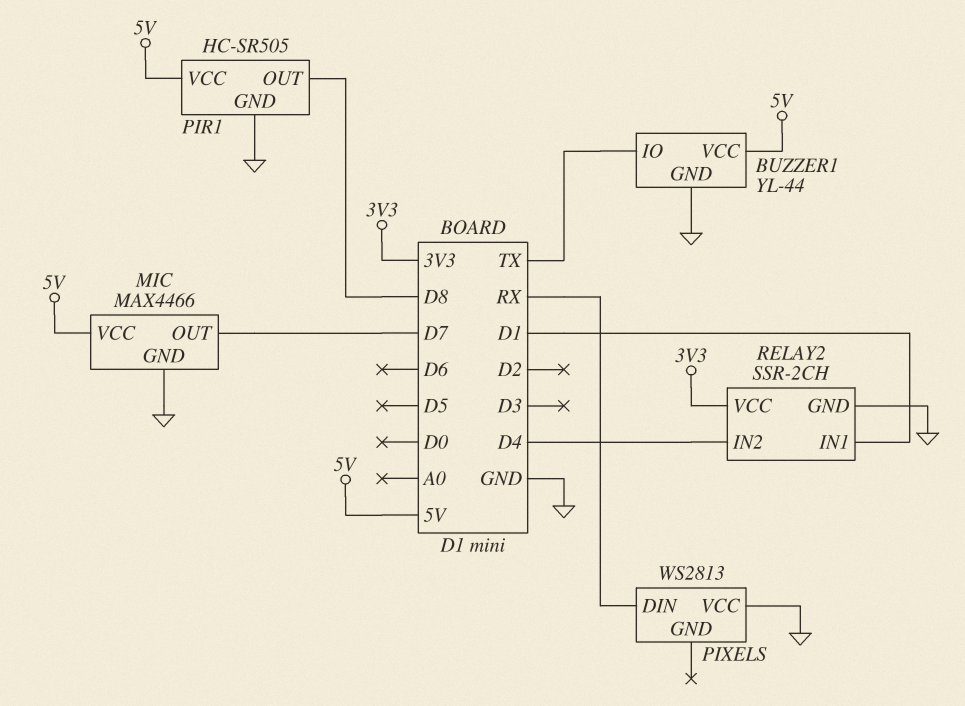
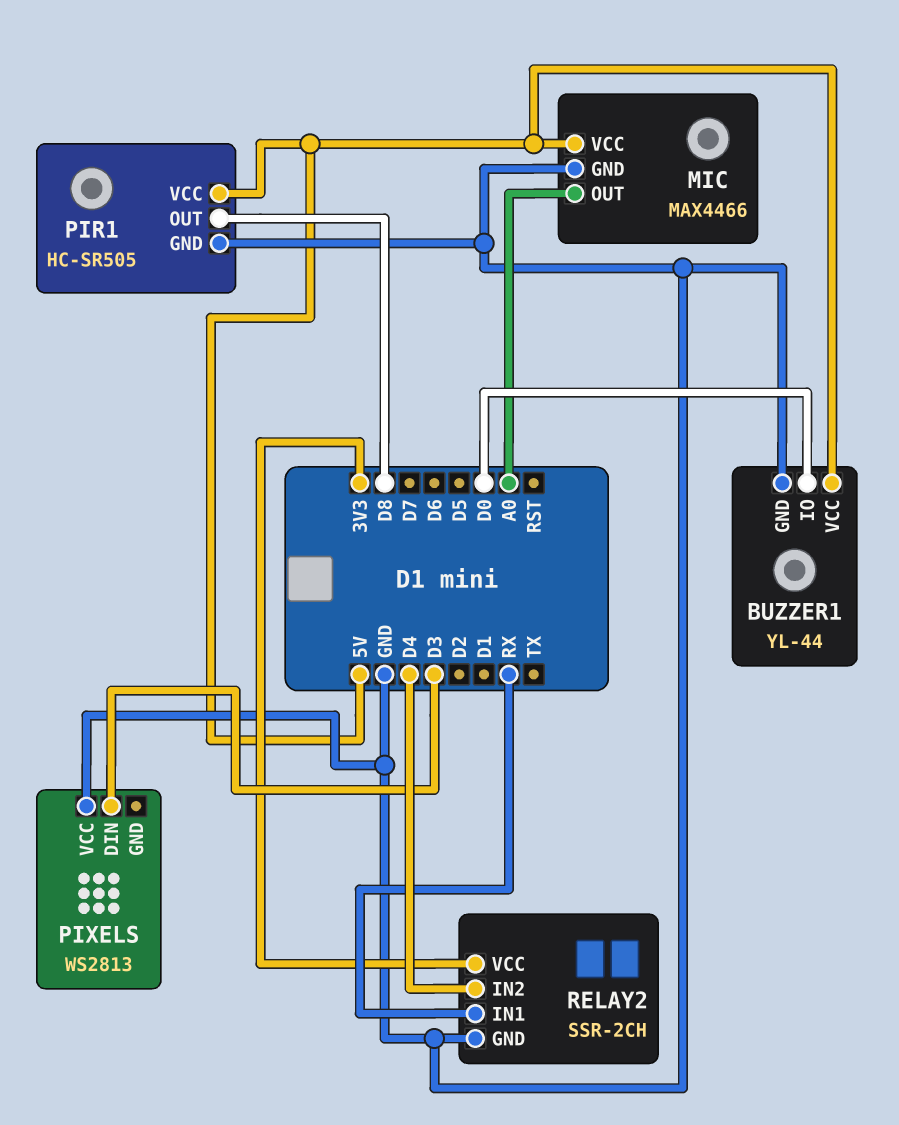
BUZZER1 pin IO: TX -> D0
MIC pin OUT: D7 -> A0
PIXELS pin DIN: RX -> D3
RELAY2 pin IN1: D1 -> RX

